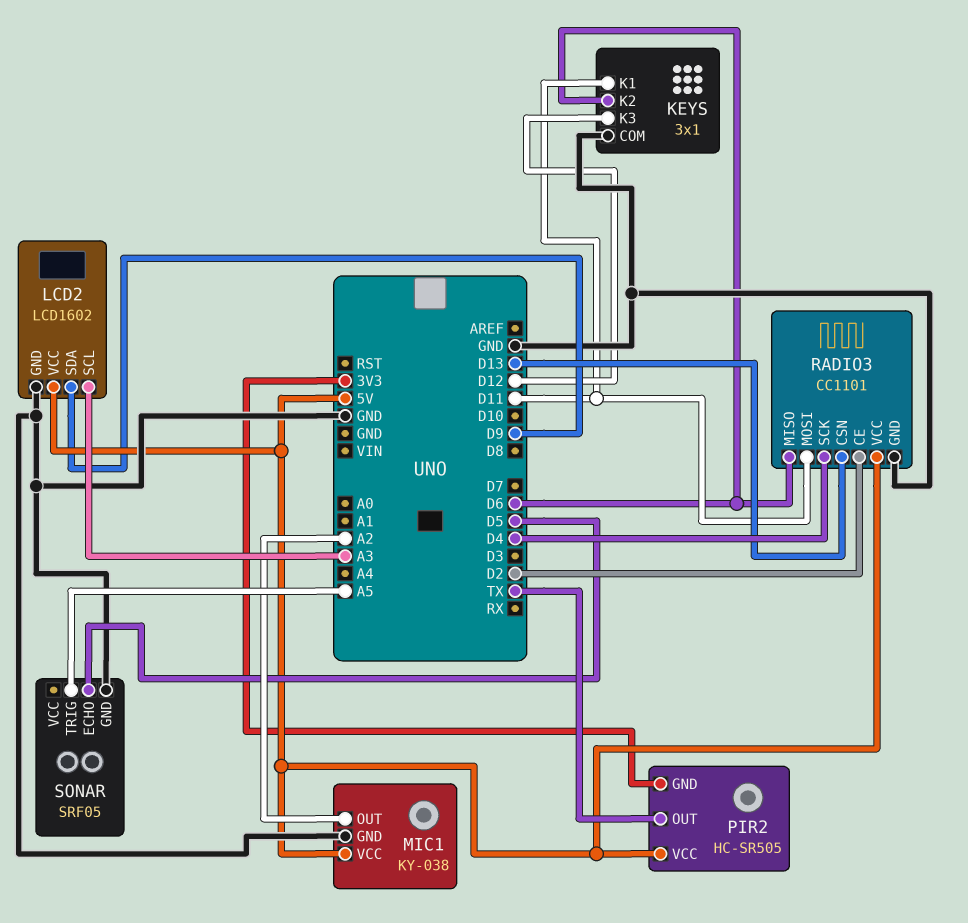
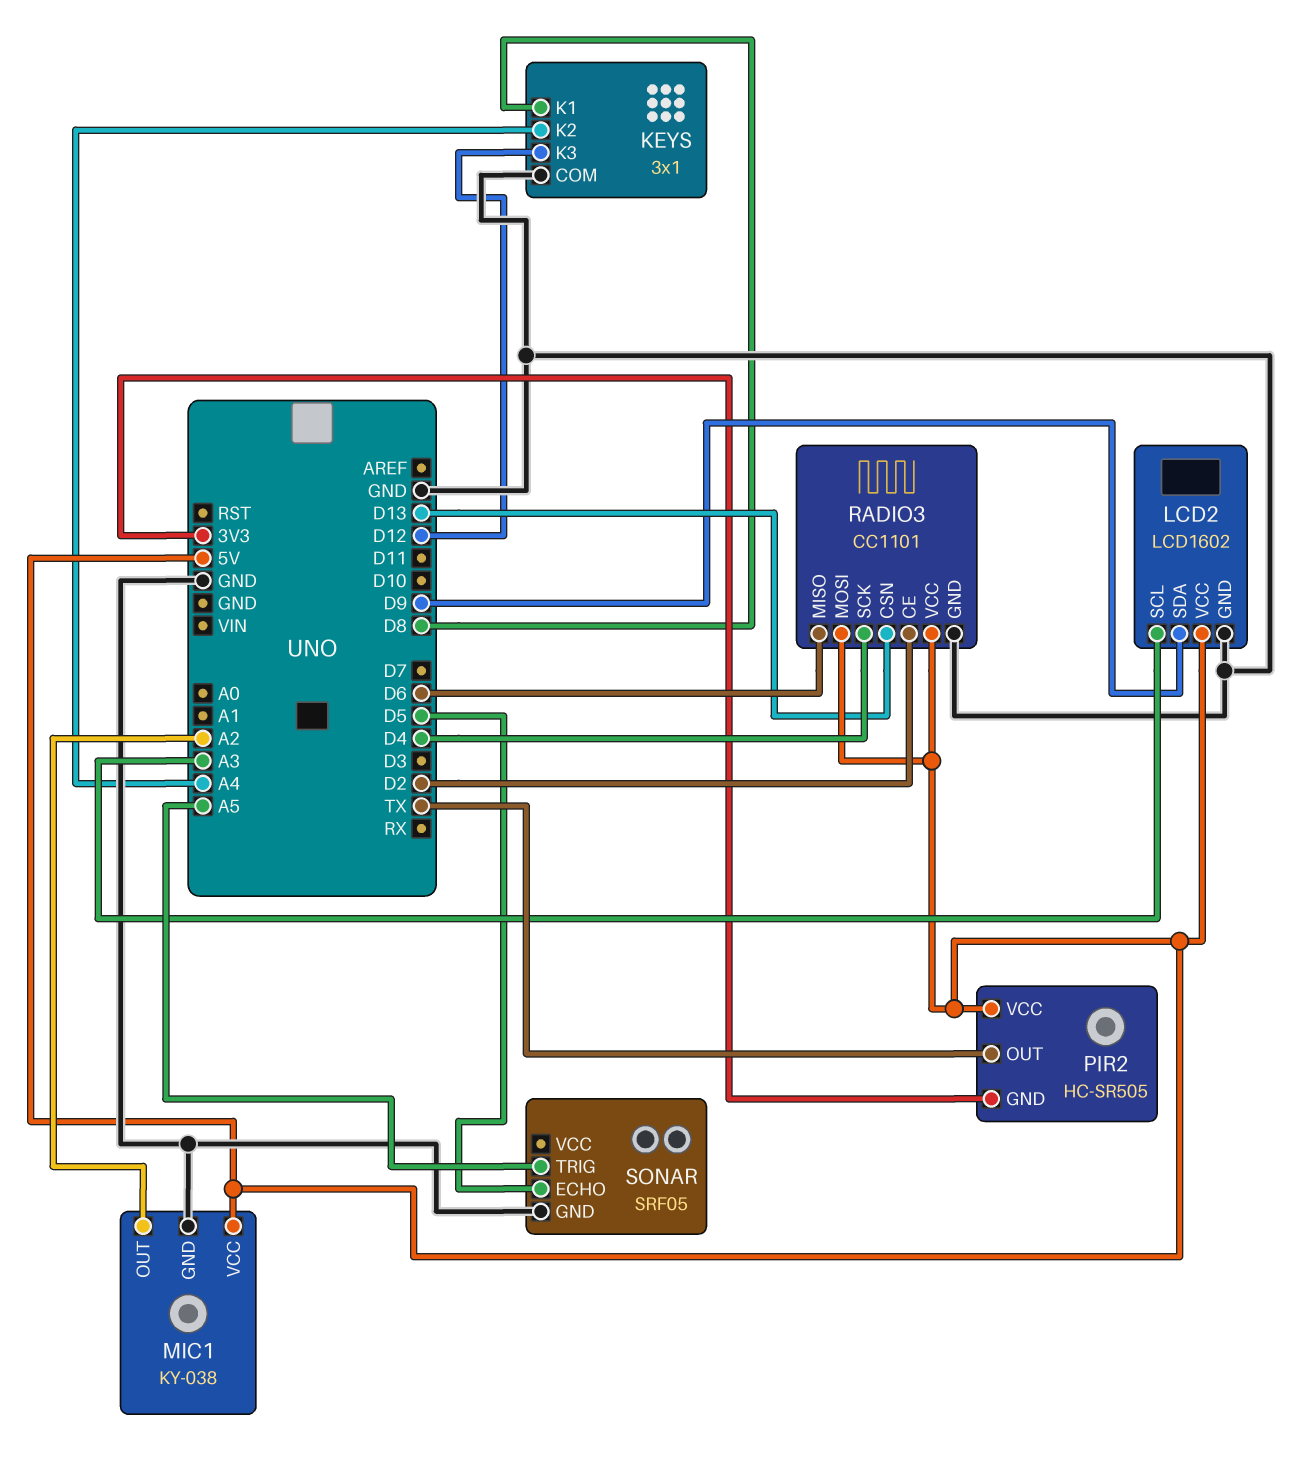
KEYS pin K1: D11 -> D8
KEYS pin K2: D6 -> A4
RADIO3 pin MOSI: D11 -> 5V

